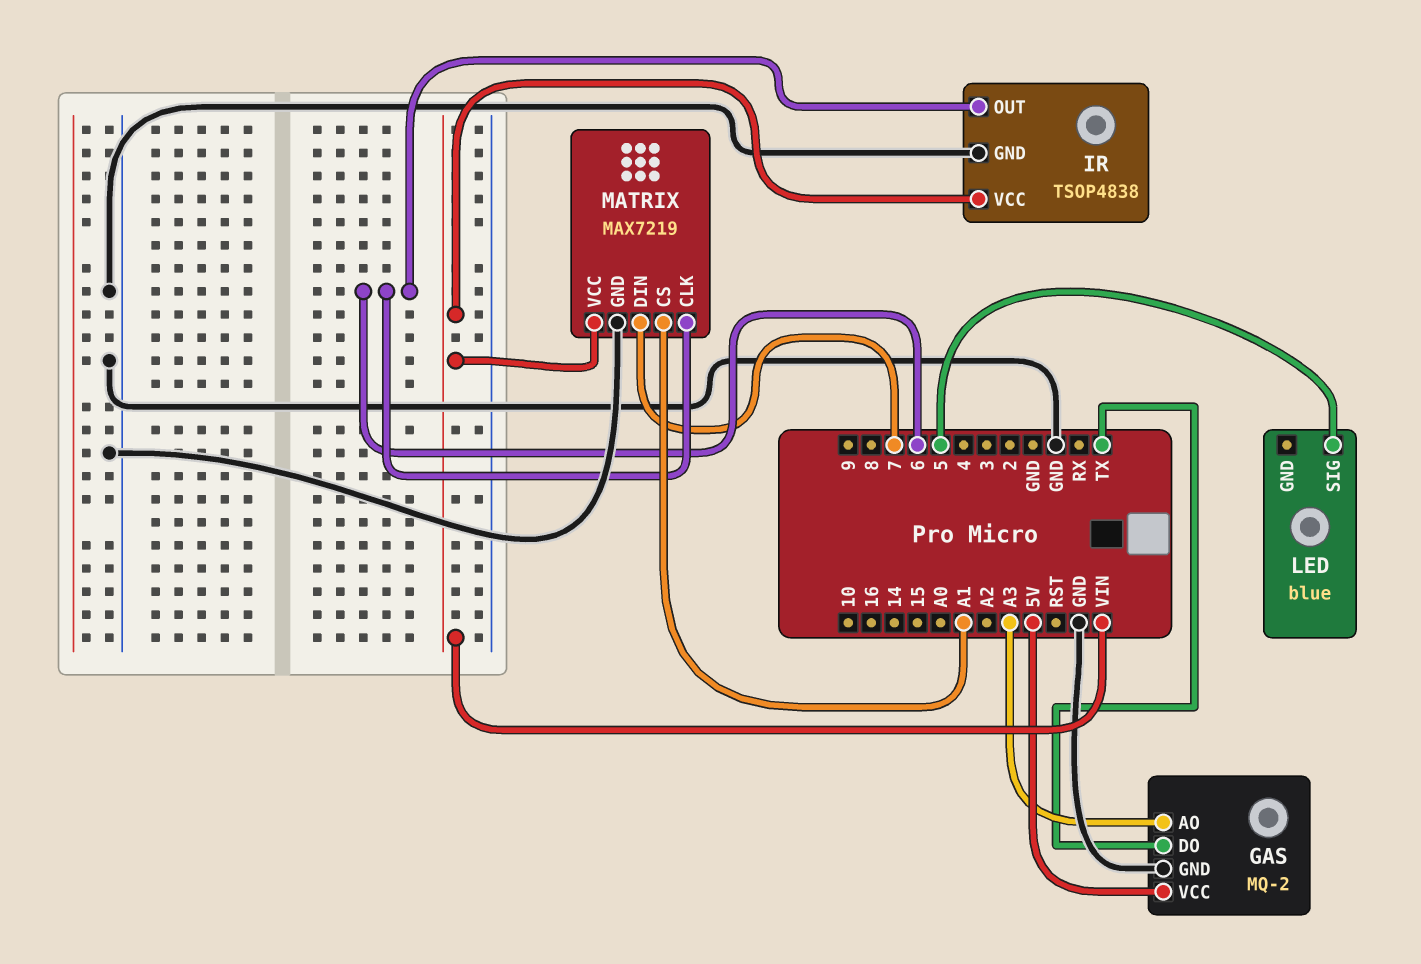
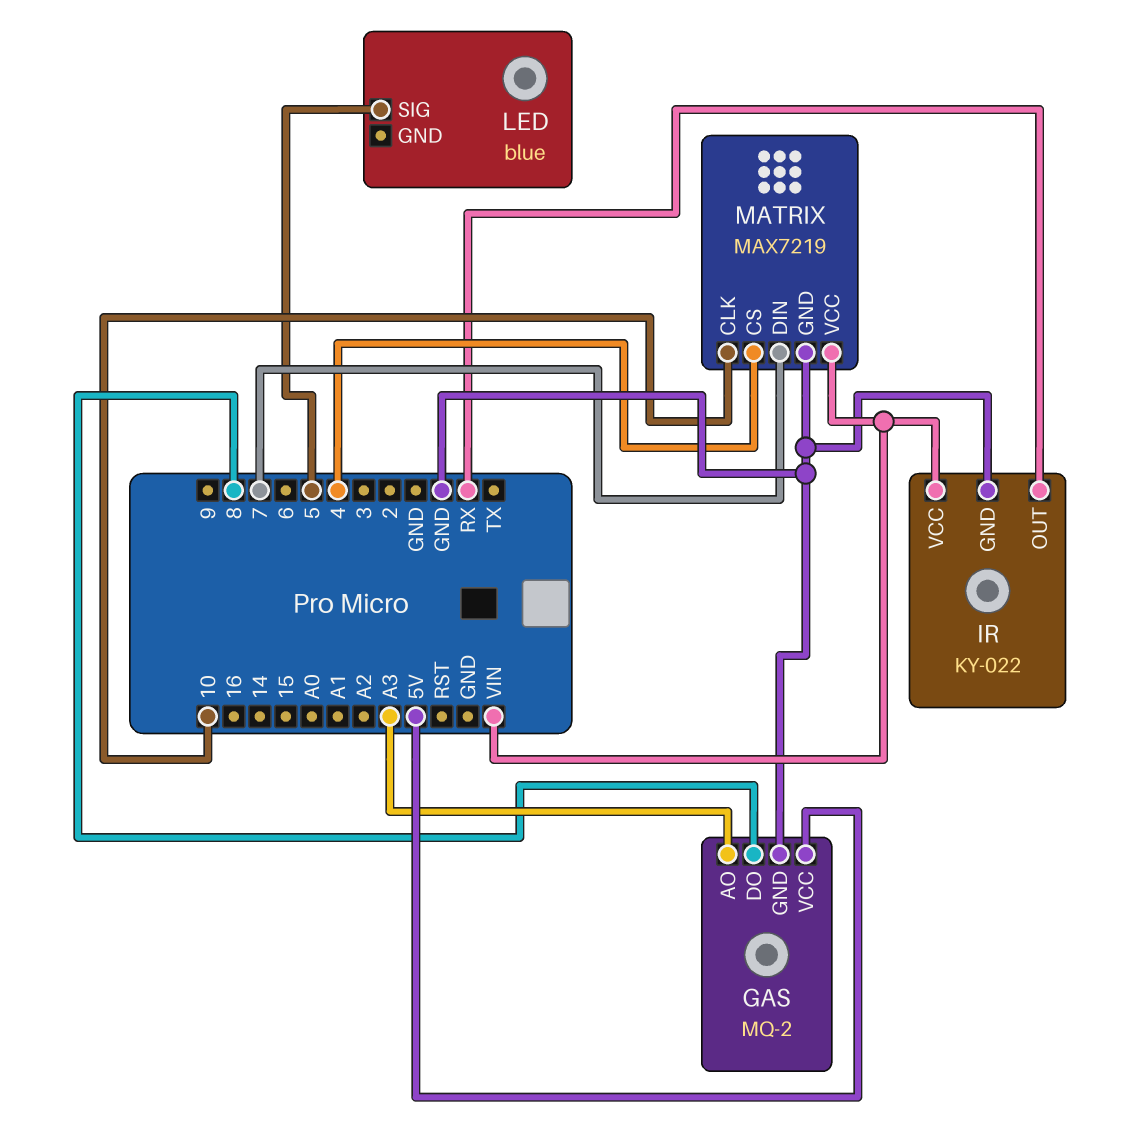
GAS pin DO: TX -> 8
IR: TSOP4838 -> KY-022
IR pin OUT: 6 -> RX
MATRIX pin CLK: 6 -> 10
MATRIX pin CS: A1 -> 4

